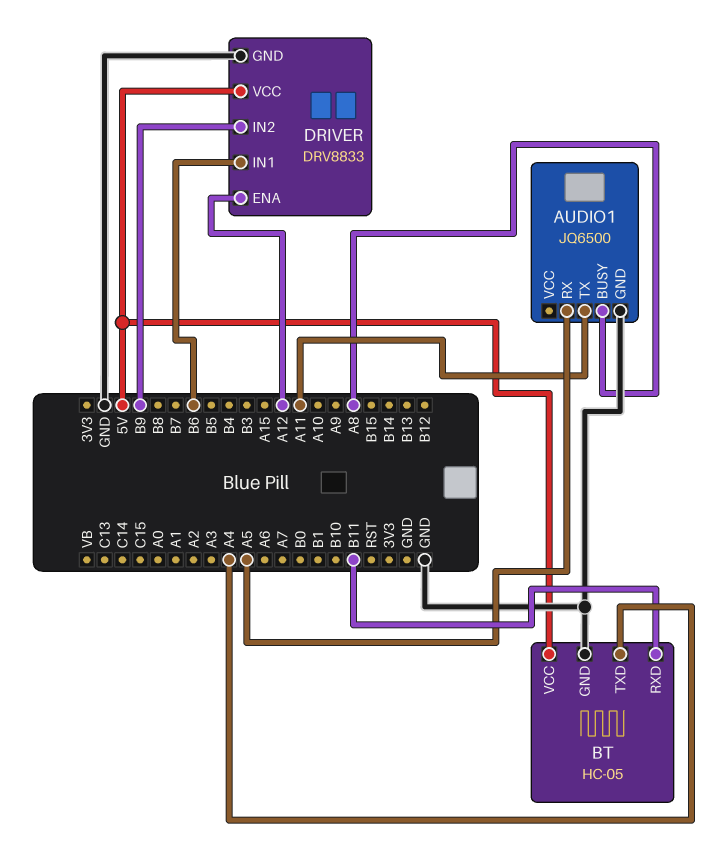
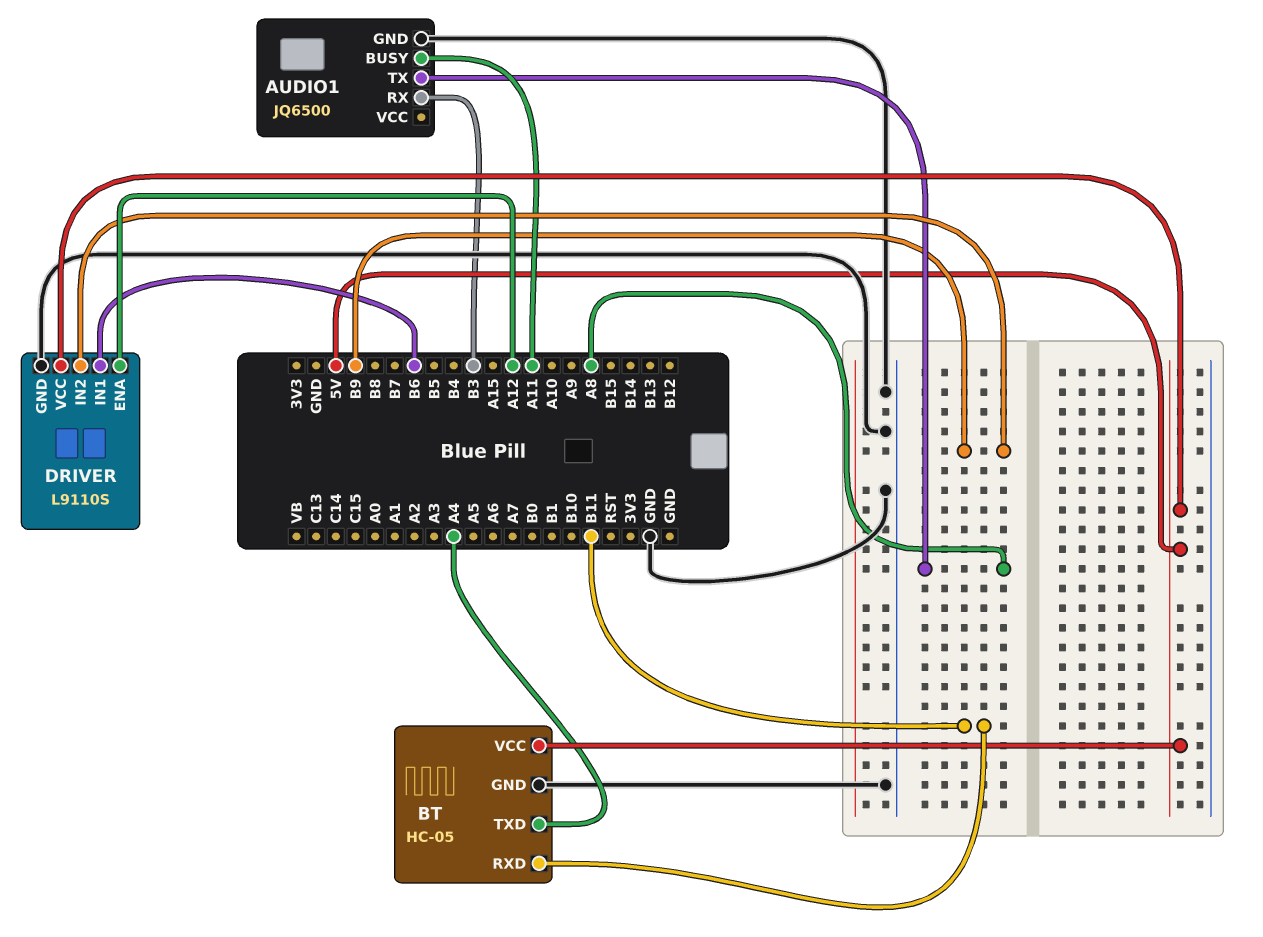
AUDIO1 pin BUSY: A8 -> A11
AUDIO1 pin RX: A5 -> B3
AUDIO1 pin TX: A11 -> A8
DRIVER: DRV8833 -> L9110S

